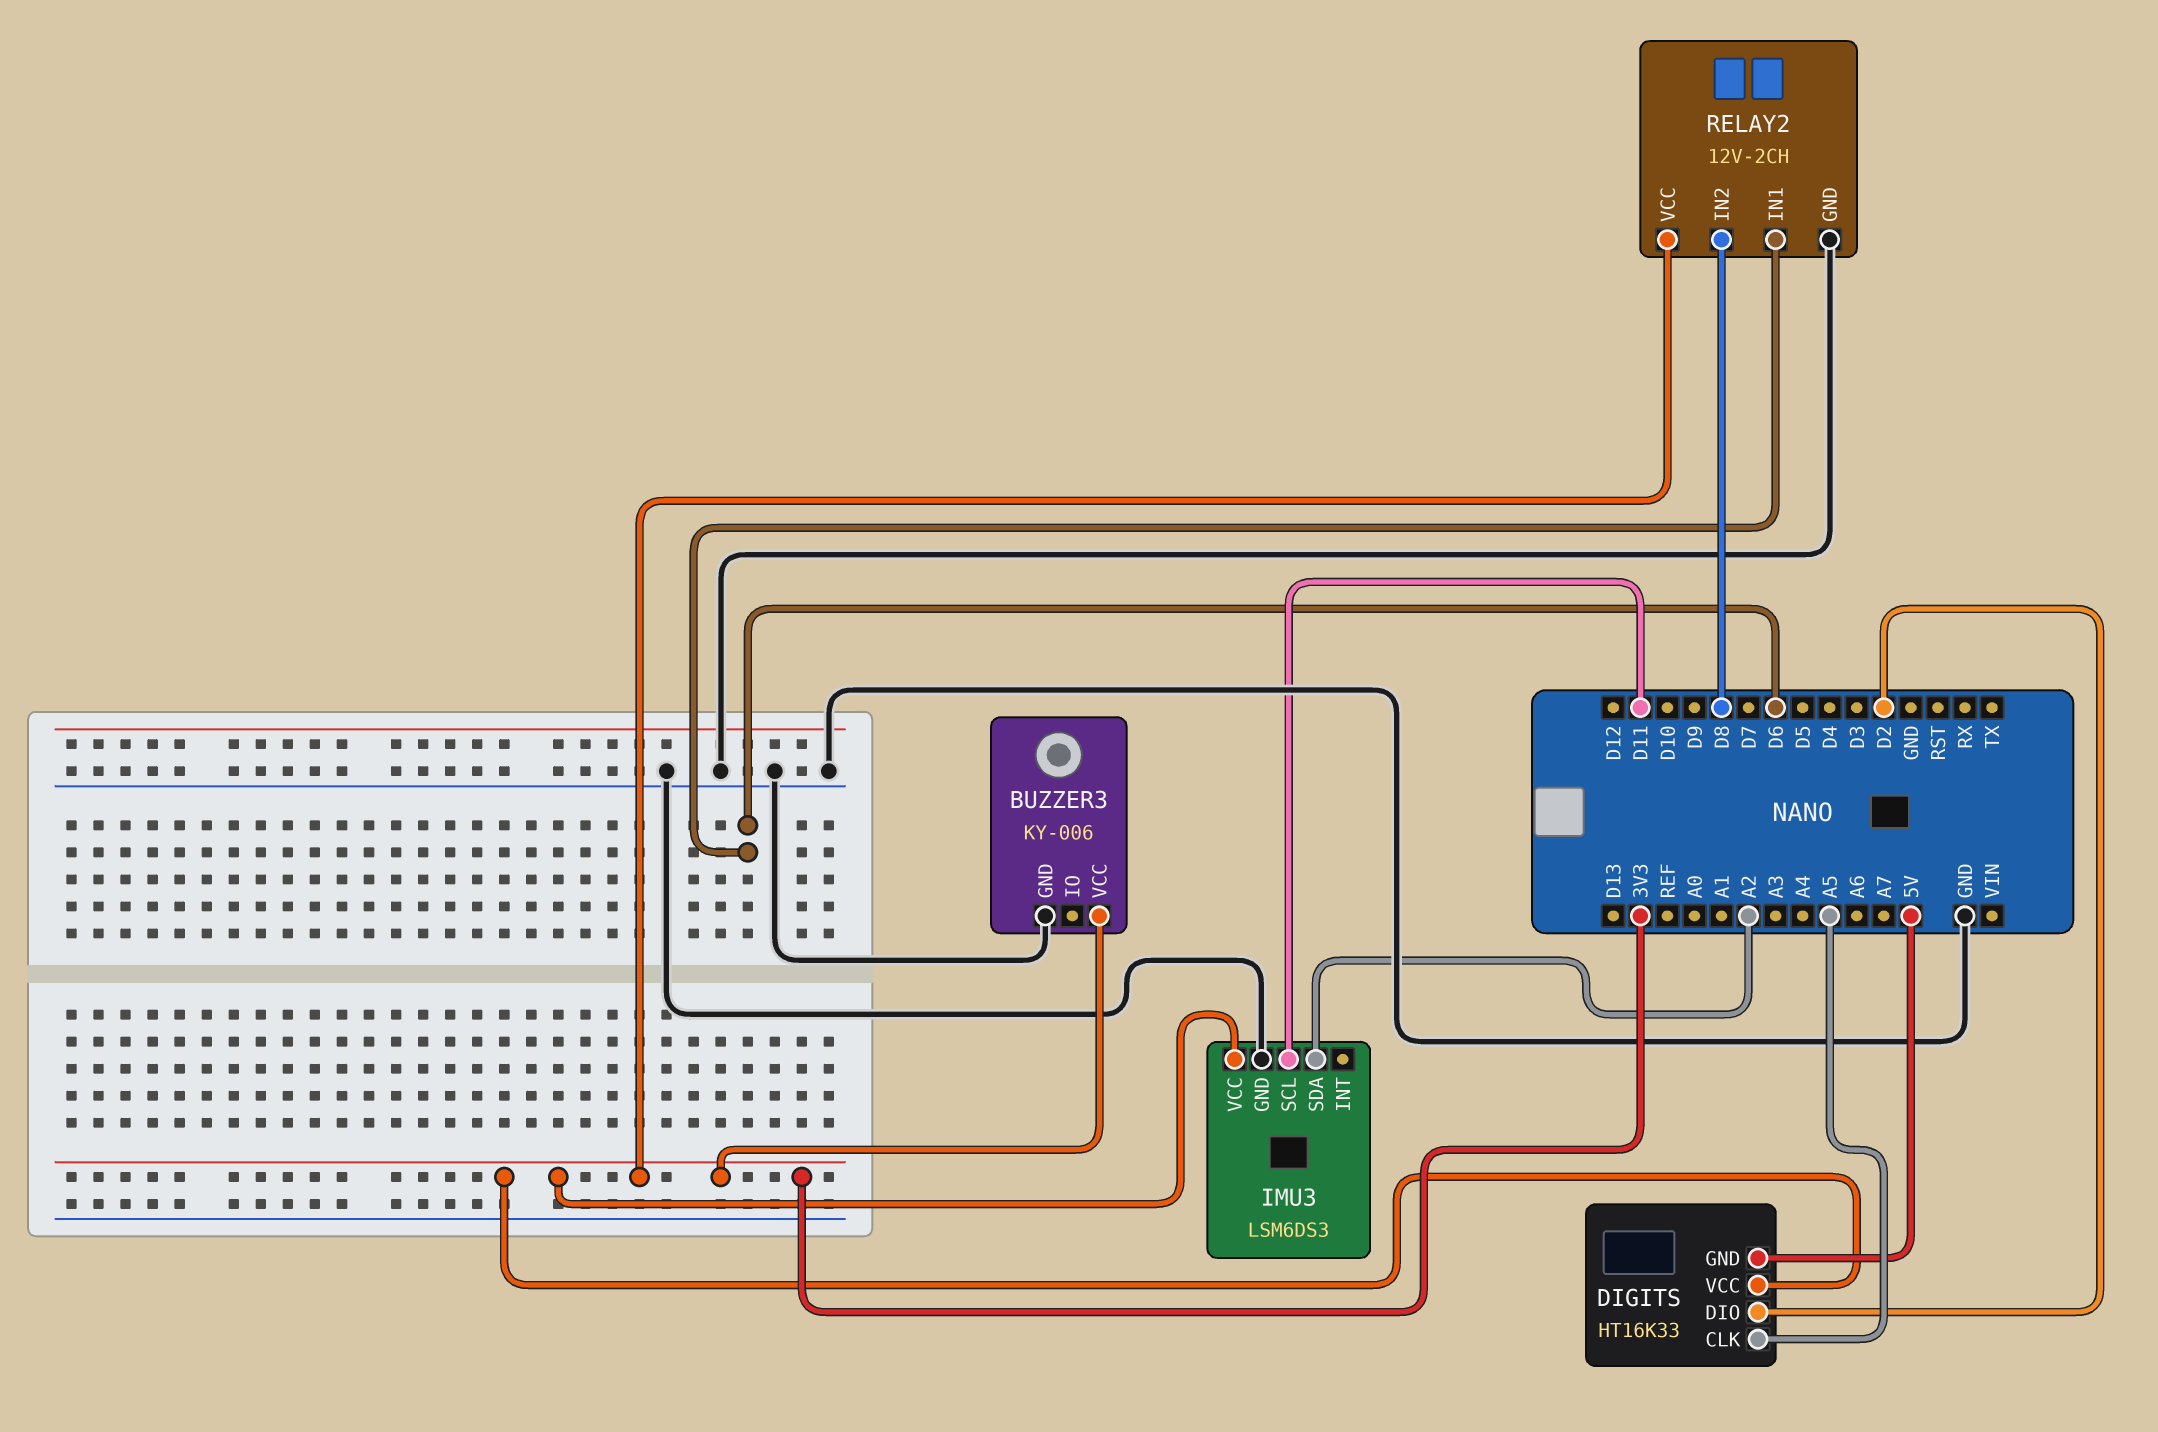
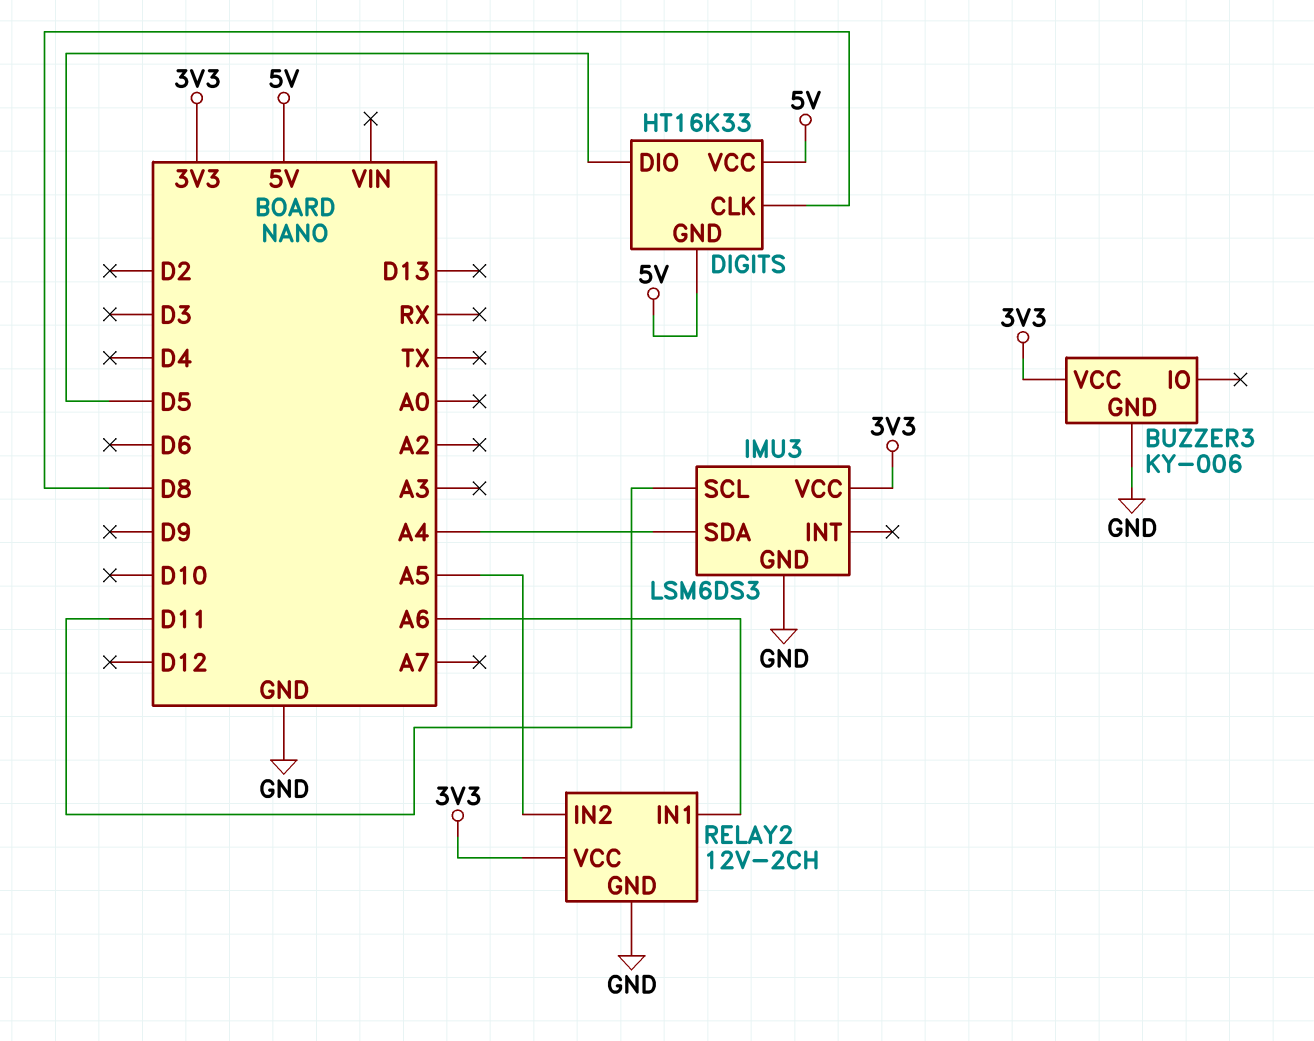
DIGITS pin CLK: A5 -> D8
DIGITS pin DIO: D2 -> D5
DIGITS pin VCC: 3V3 -> 5V
IMU3 pin SDA: A2 -> A4
RELAY2 pin IN1: D6 -> A6
RELAY2 pin IN2: D8 -> A5

